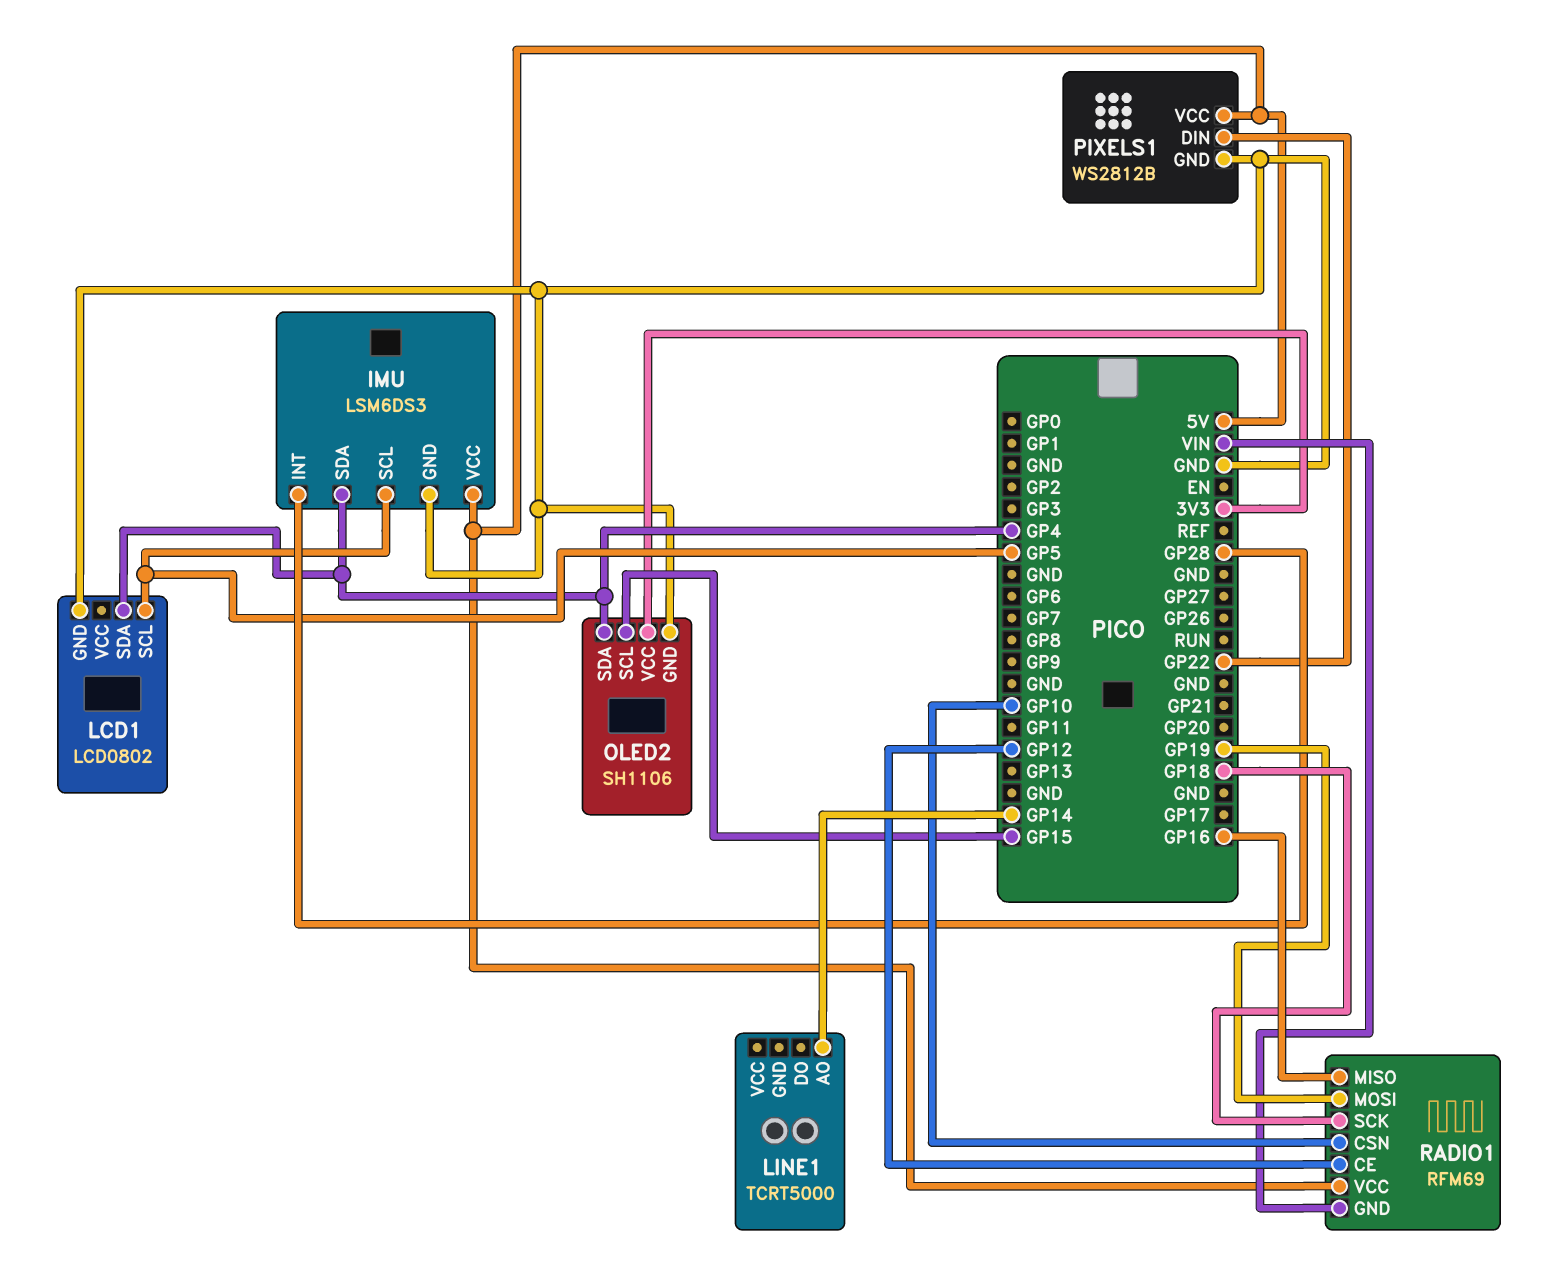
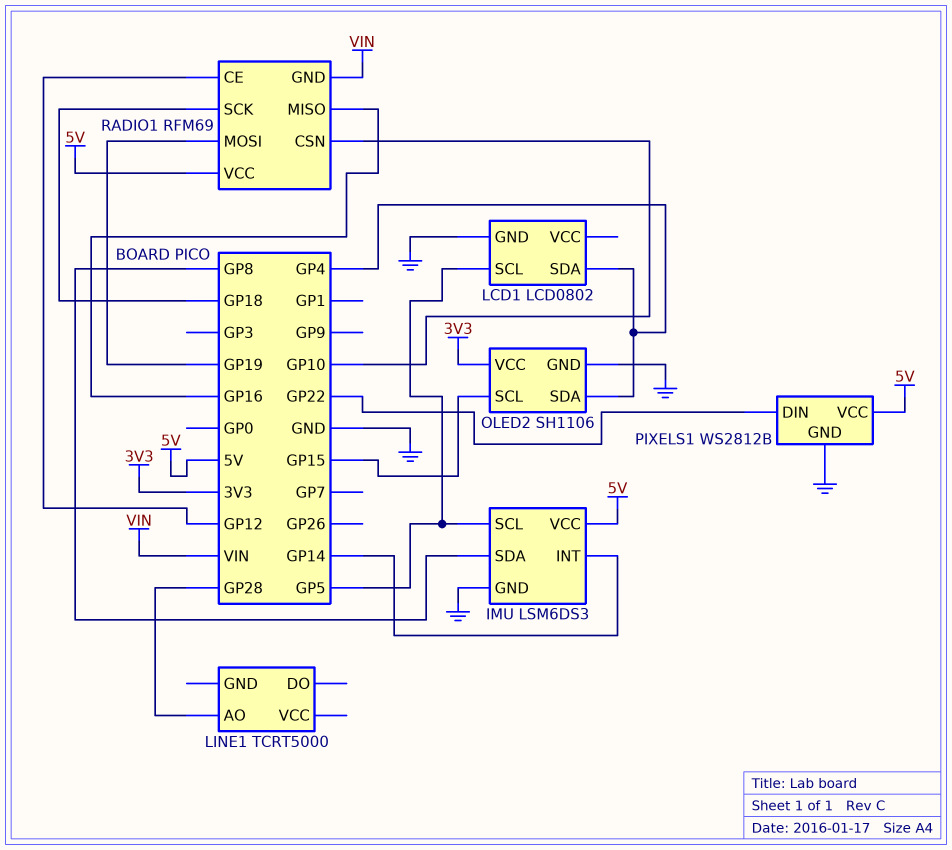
IMU pin INT: GP28 -> GP14
IMU pin SDA: GP4 -> GP8
LINE1 pin AO: GP14 -> GP28

